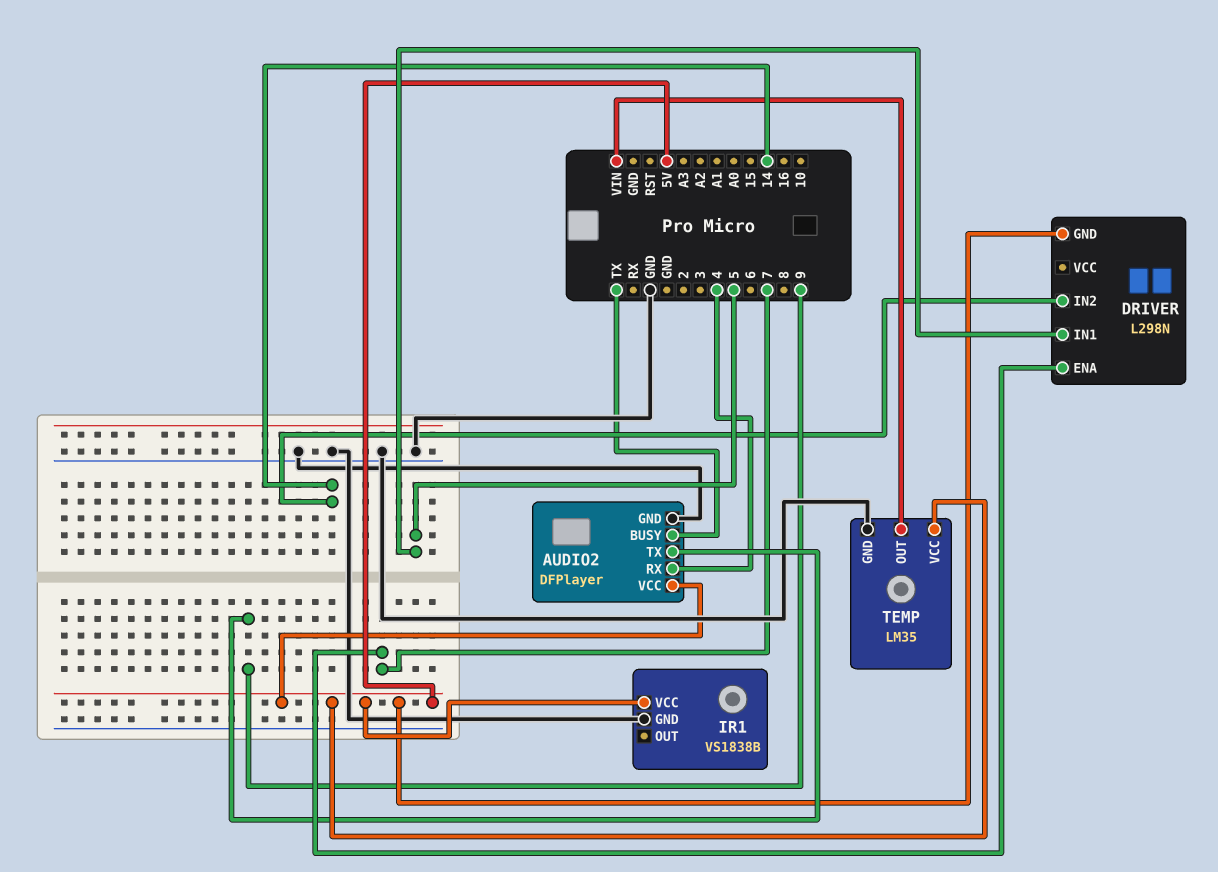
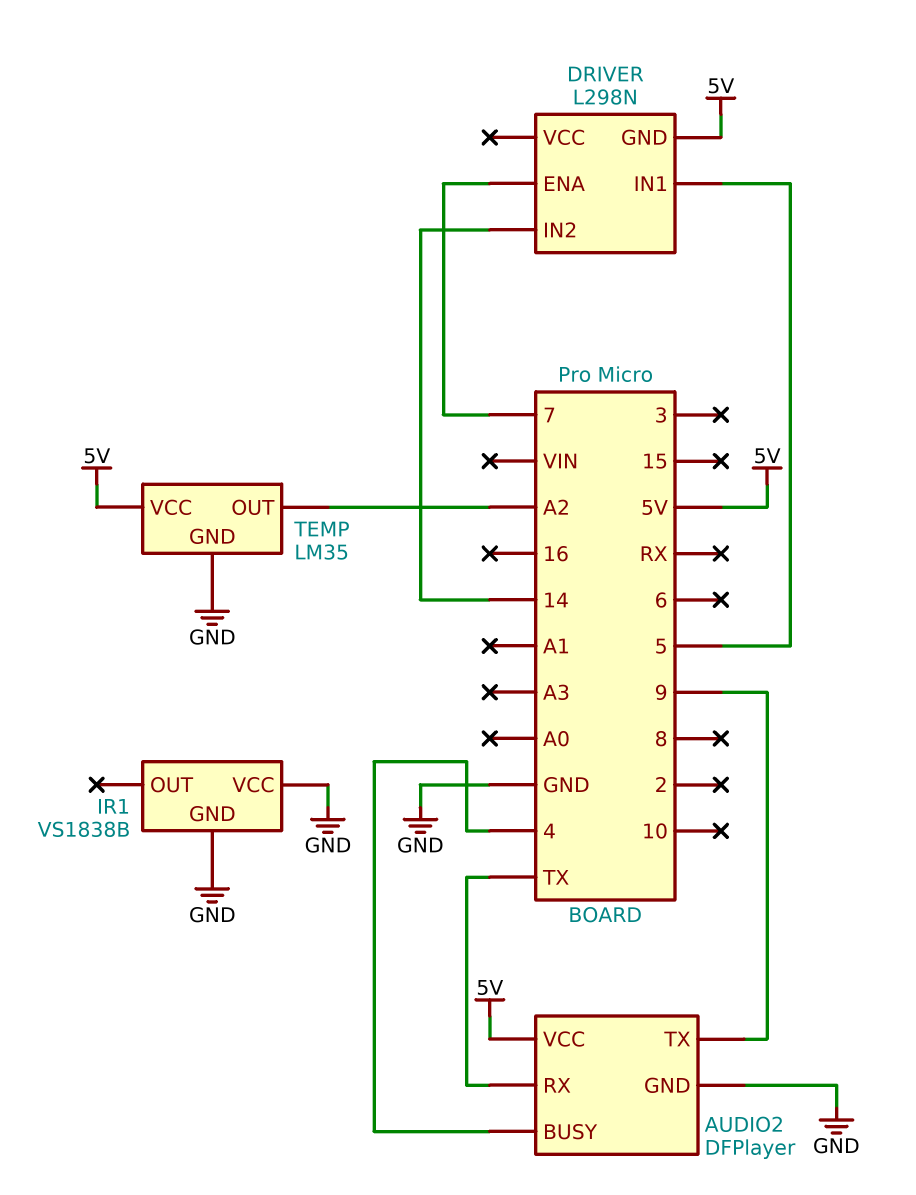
AUDIO2 pin BUSY: TX -> 4
AUDIO2 pin RX: 4 -> TX
IR1 pin VCC: 5V -> GND
TEMP pin OUT: VIN -> A2

